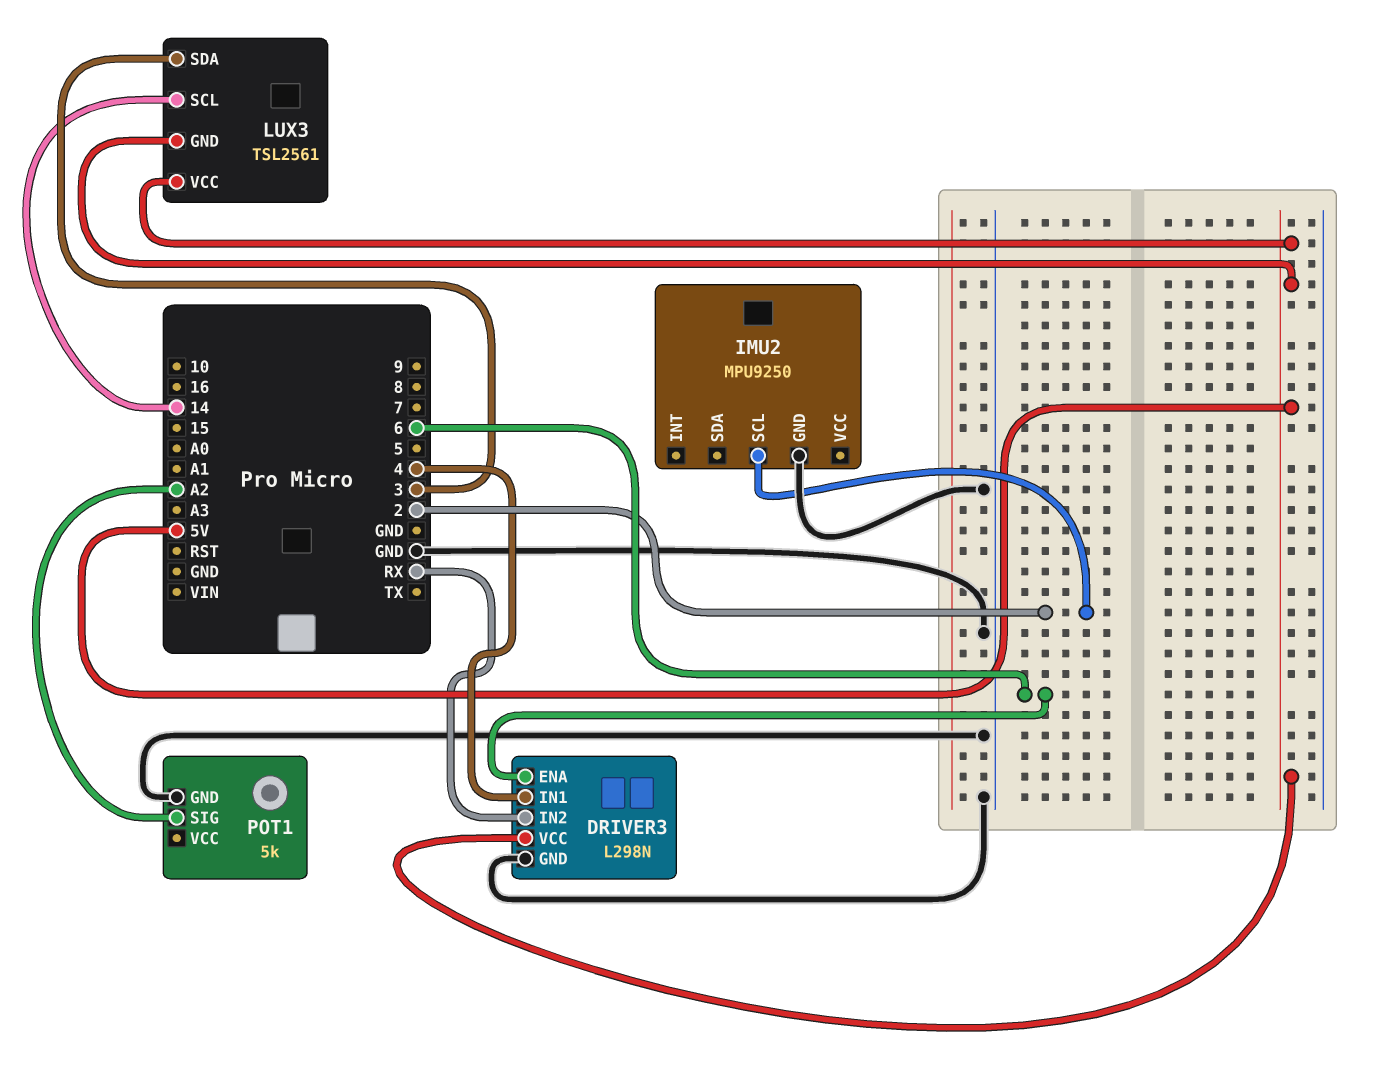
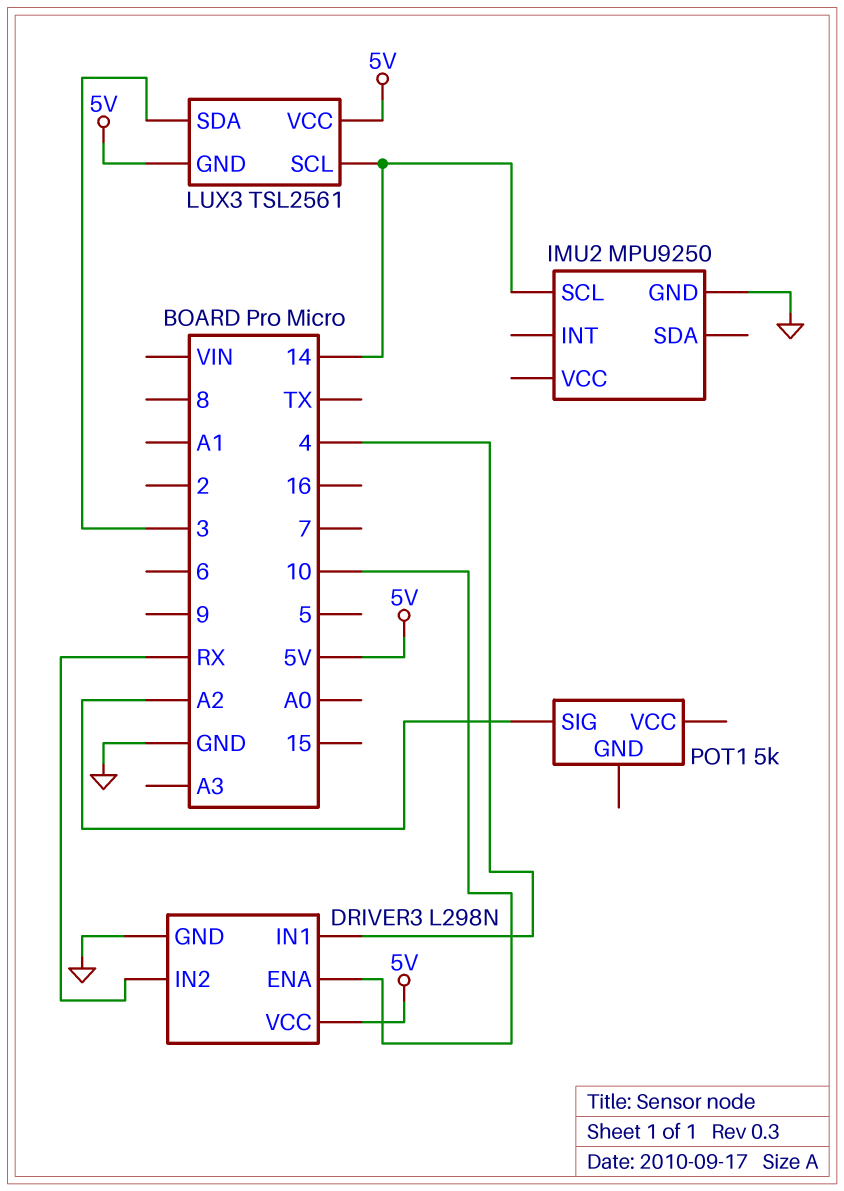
DRIVER3 pin ENA: 6 -> 10
IMU2 pin SCL: 2 -> 14
POT1 pin GND: GND -> none

